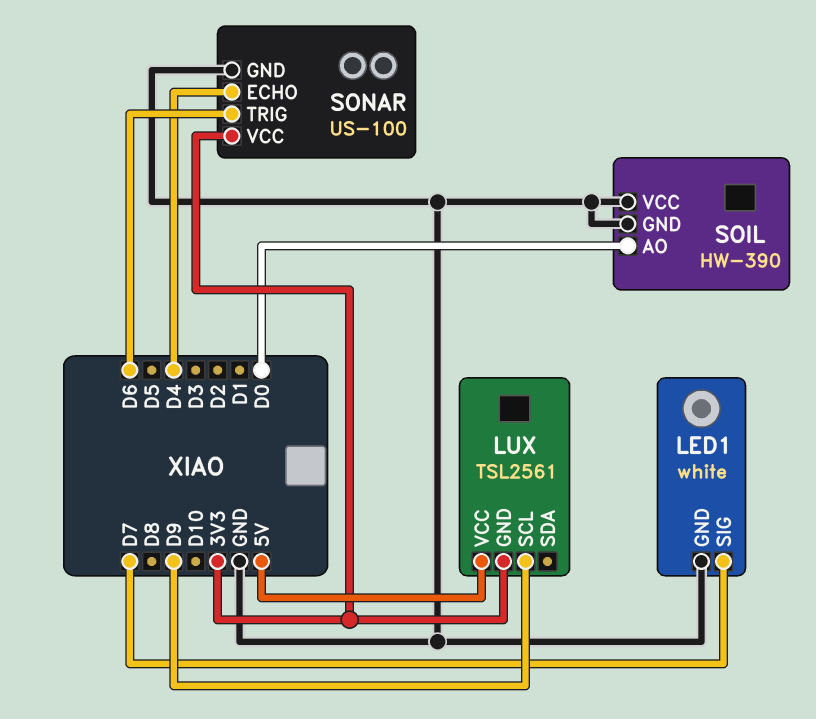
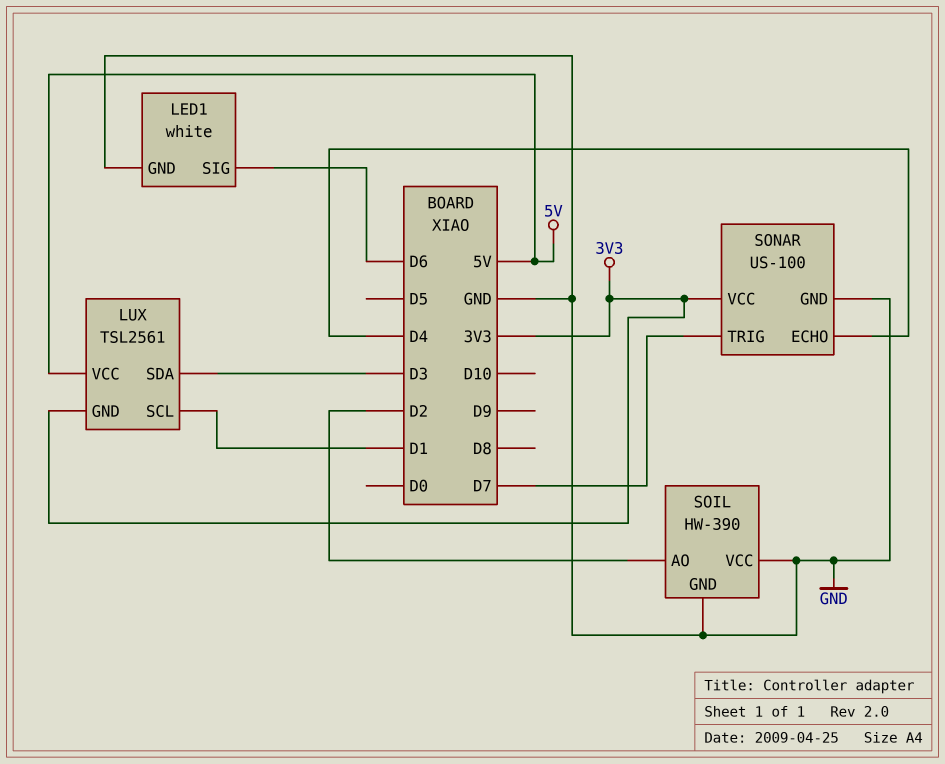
LED1 pin SIG: D7 -> D6
LUX pin SCL: D9 -> D1
LUX pin SDA: none -> D3
SOIL pin AO: D0 -> D2
SONAR pin TRIG: D6 -> D7

